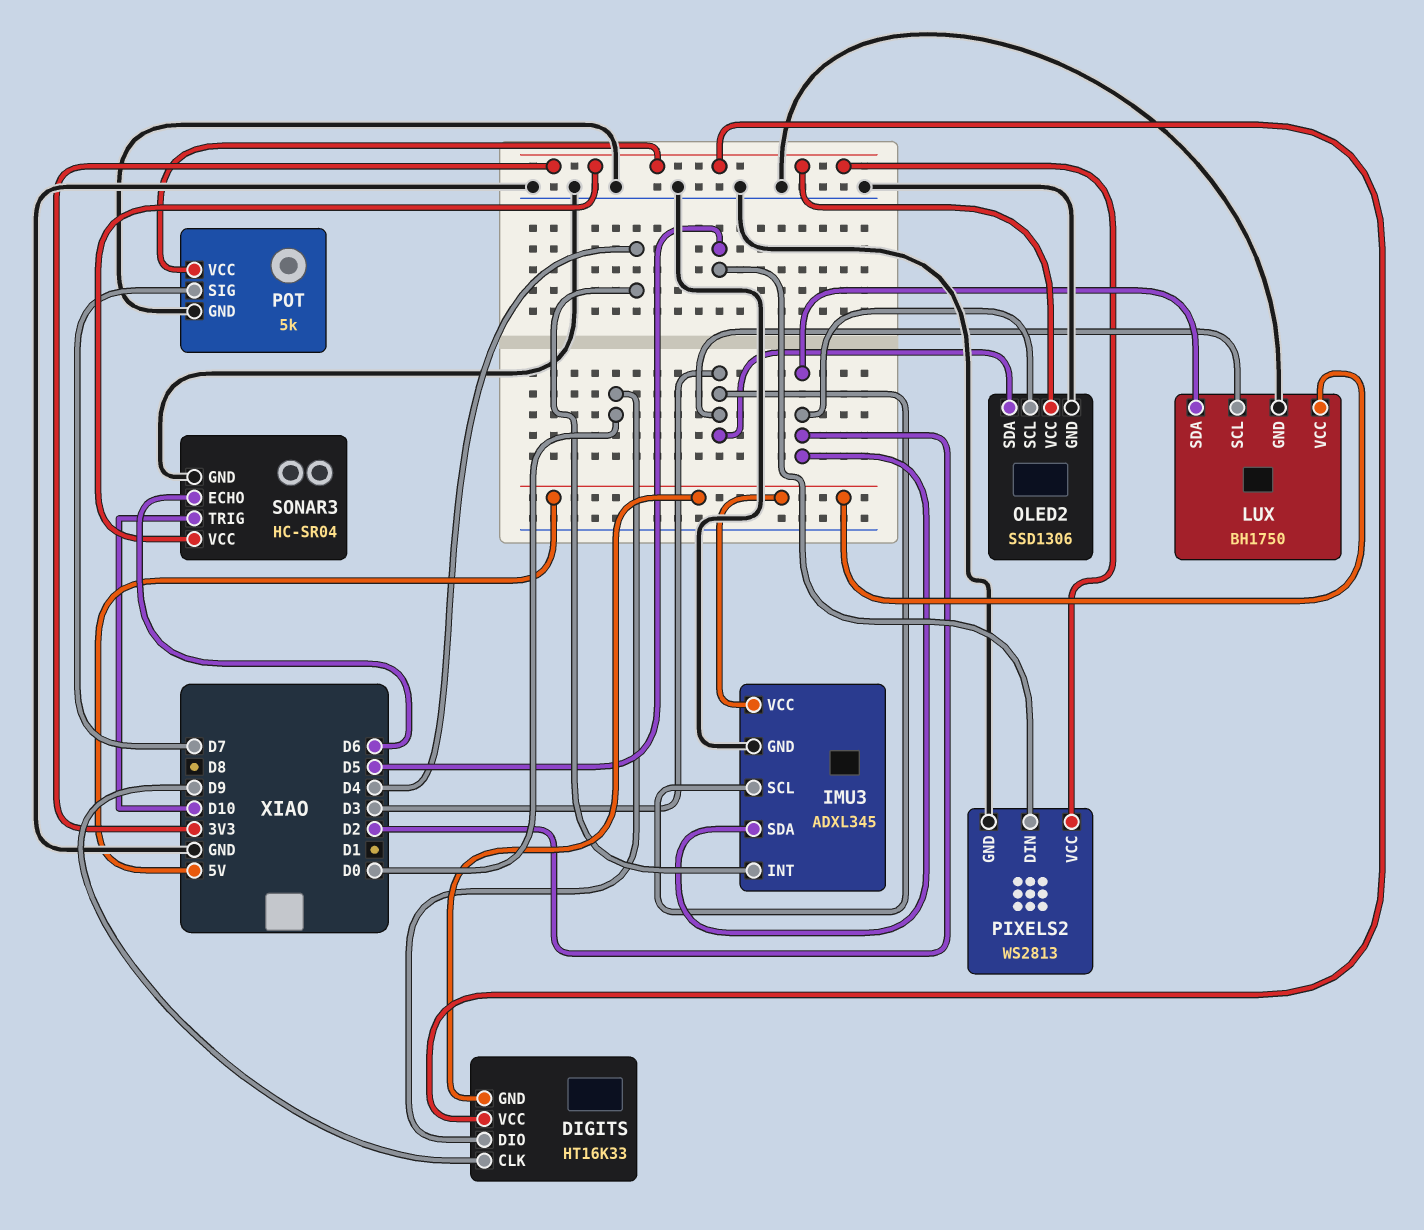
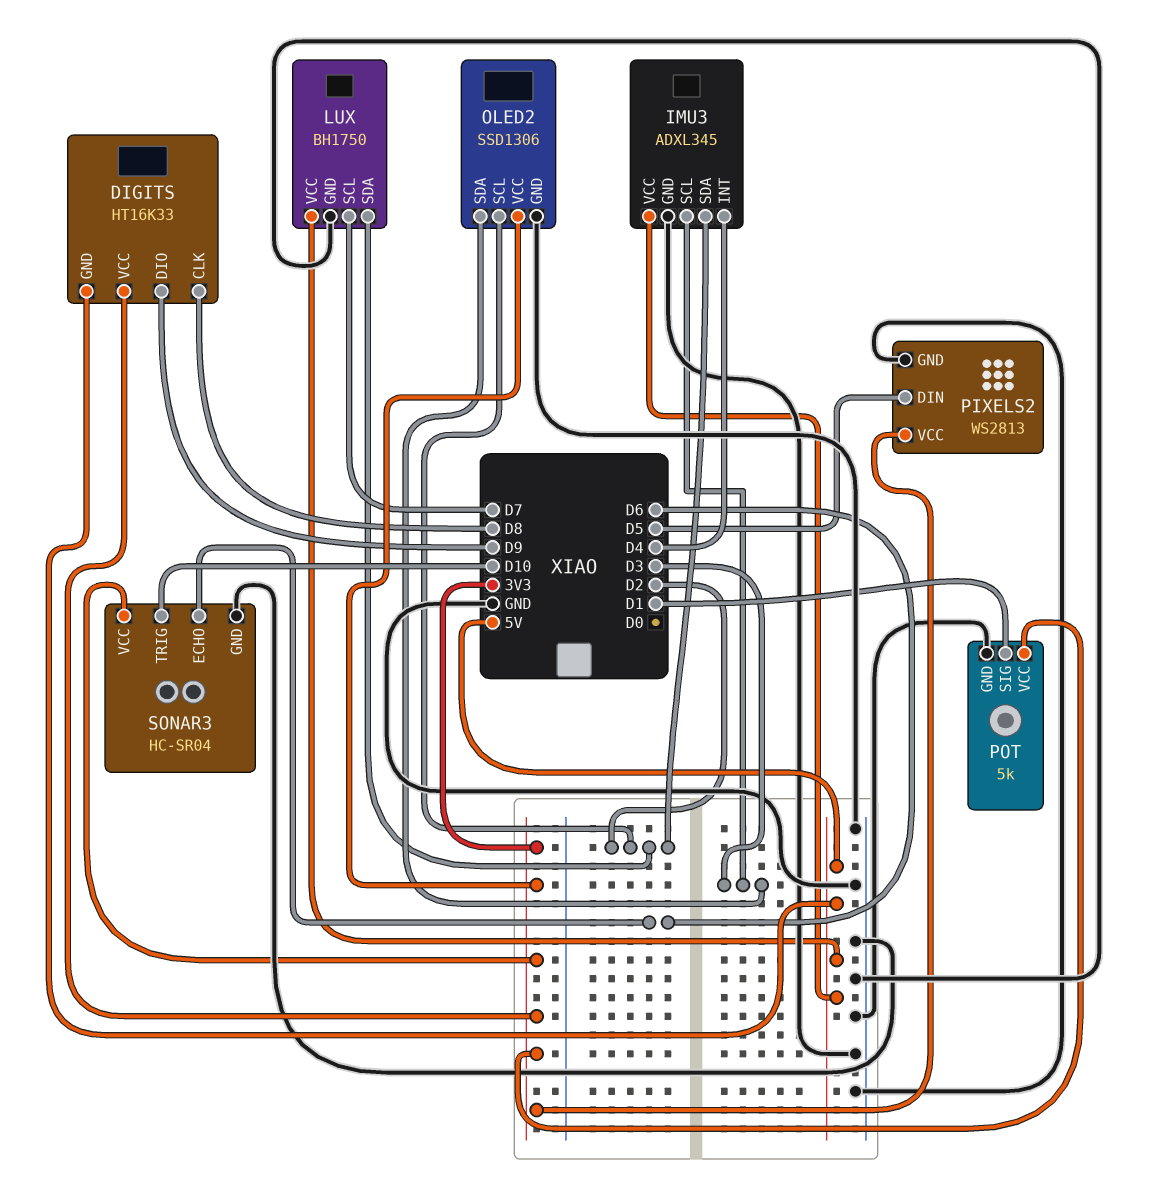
DIGITS pin CLK: D9 -> D8
DIGITS pin DIO: D0 -> D9
LUX pin SCL: D3 -> D7
POT pin SIG: D7 -> D1

